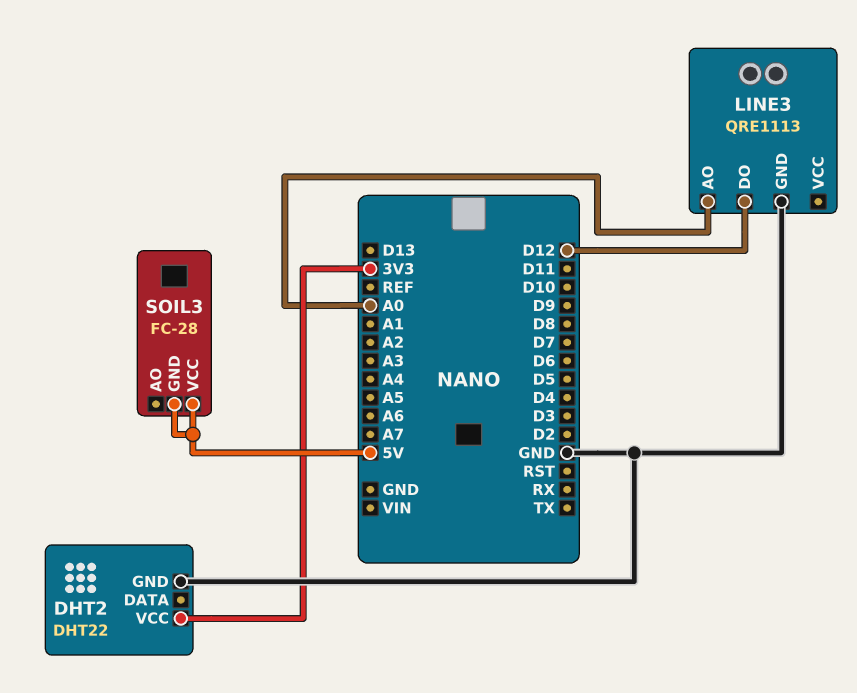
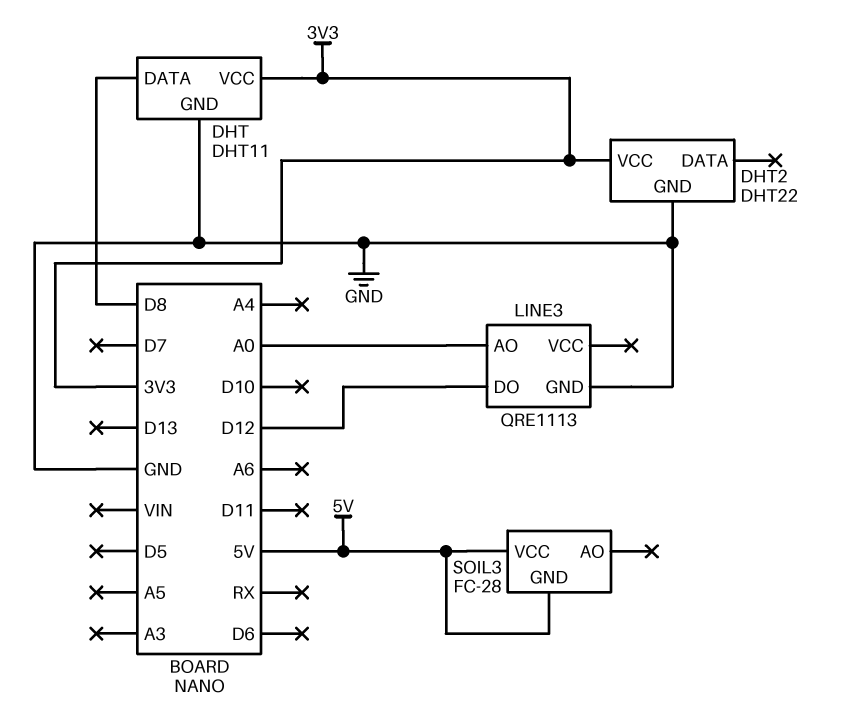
DHT: none -> DHT11
DHT pin DATA: none -> D8
DHT pin GND: none -> GND
DHT pin VCC: none -> 3V3

